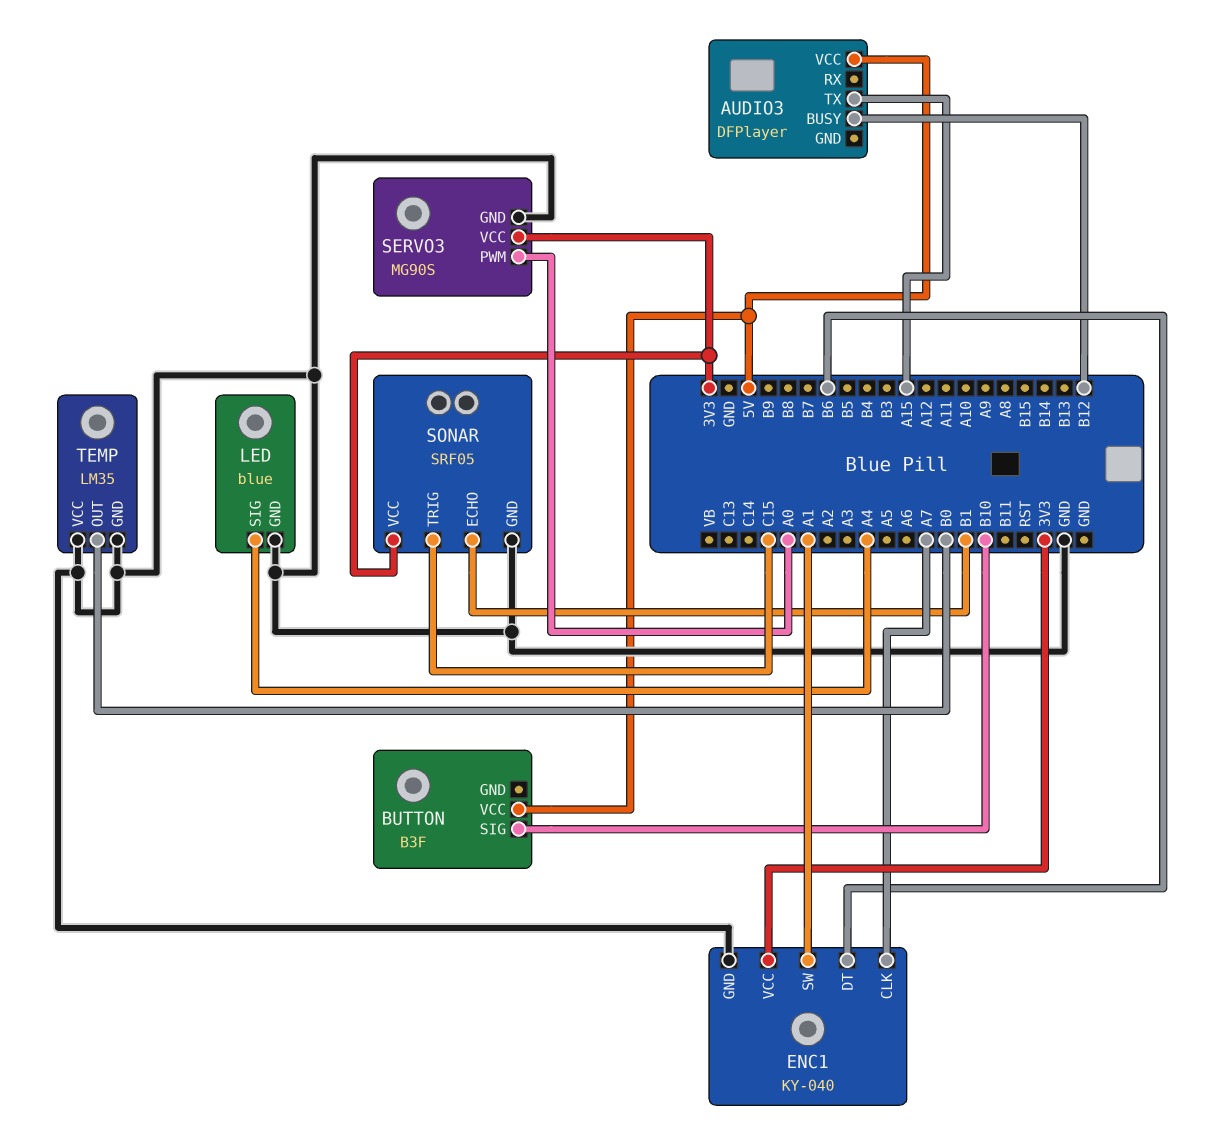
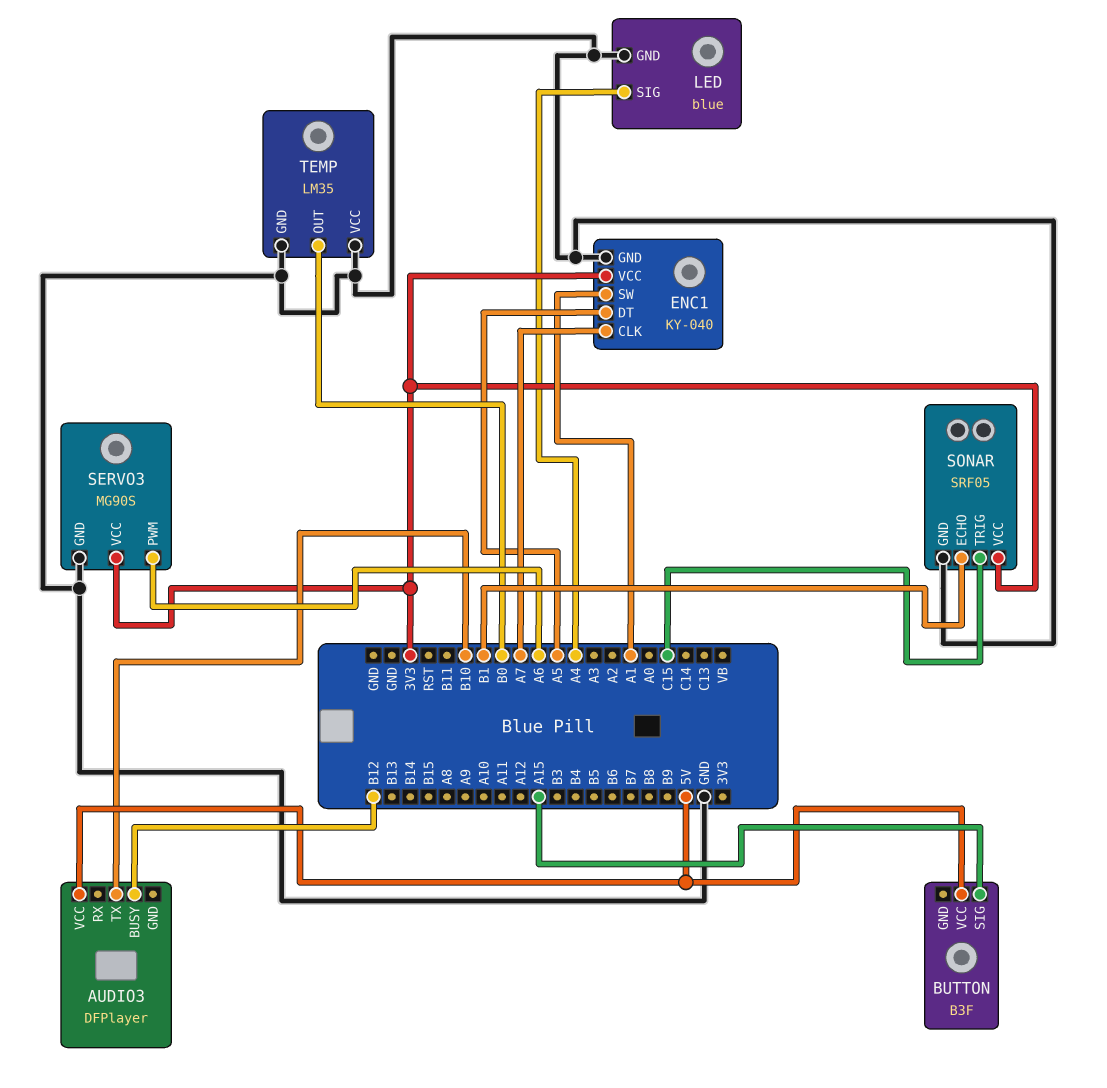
AUDIO3 pin TX: A15 -> B10
BUTTON pin SIG: B10 -> A15
ENC1 pin DT: B6 -> A5
SERVO3 pin PWM: A0 -> A6

